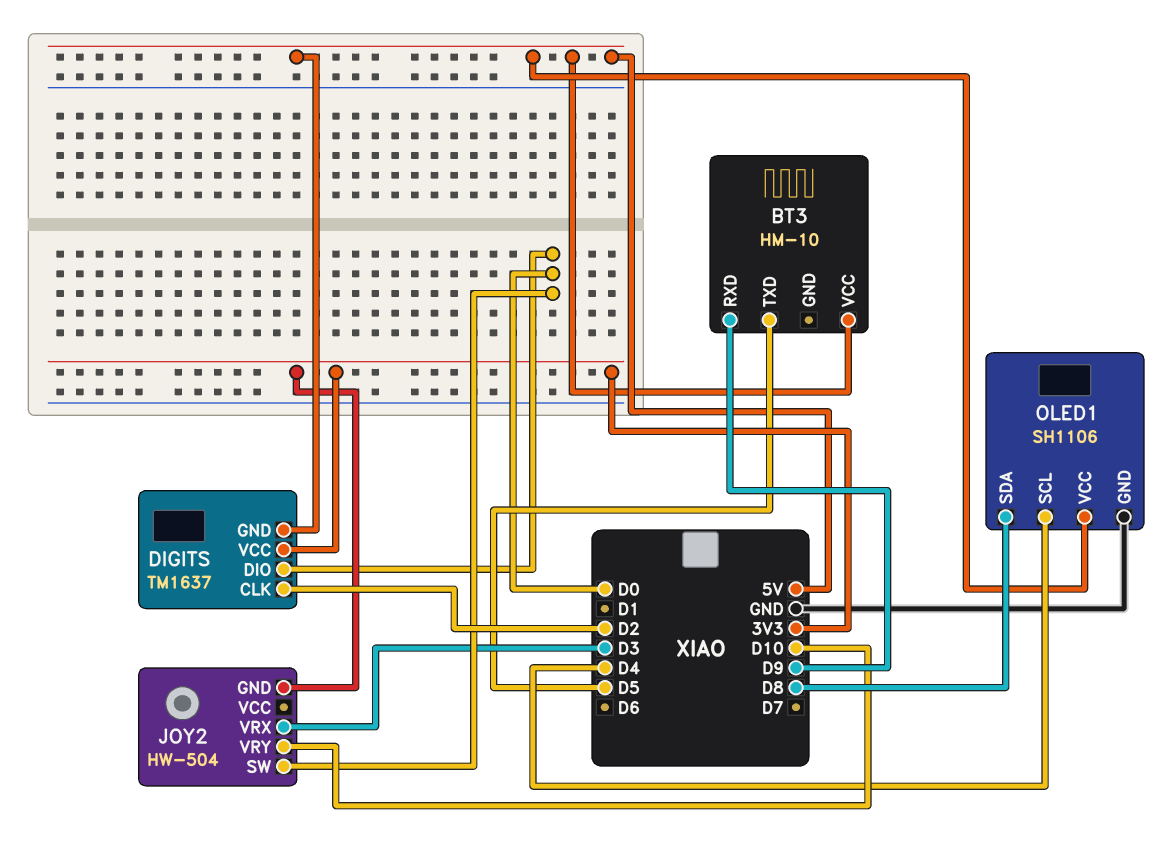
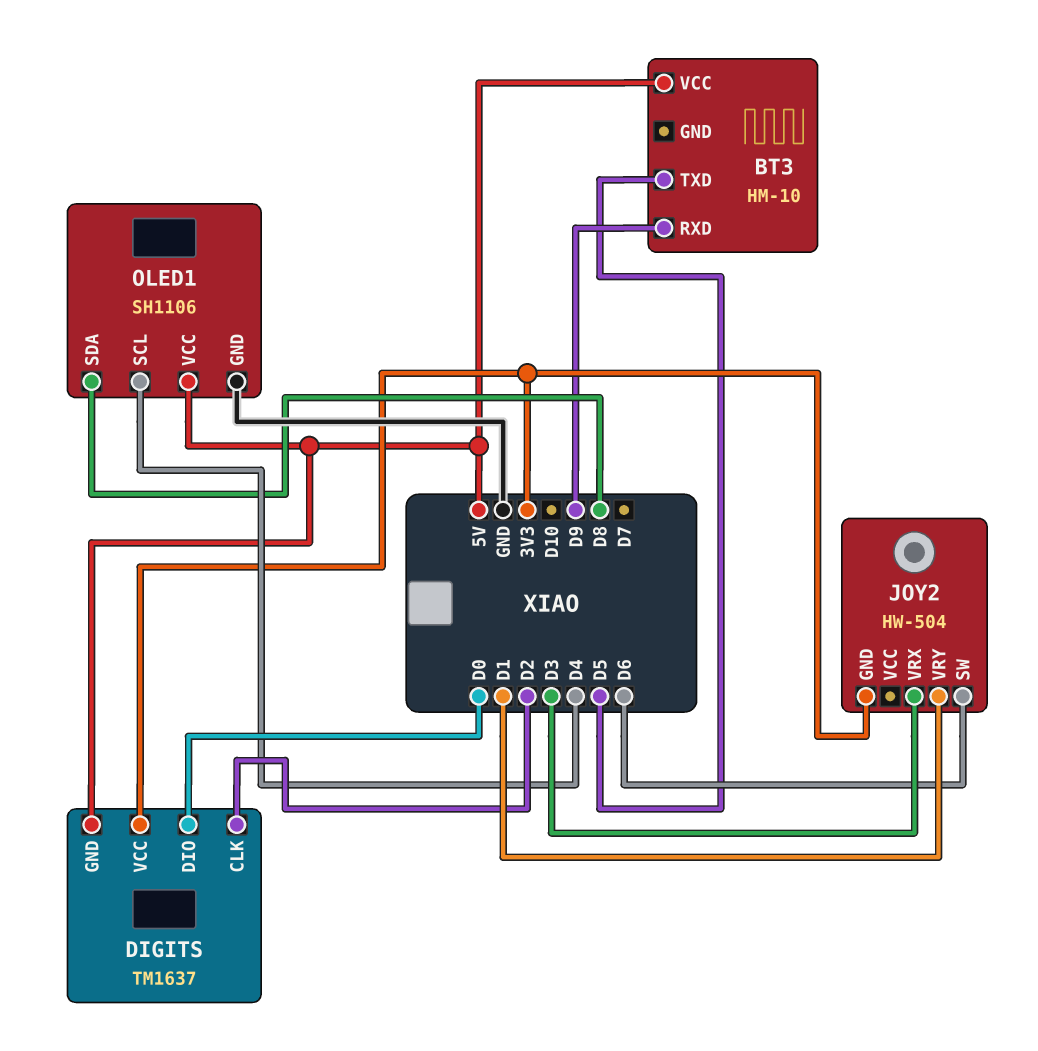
JOY2 pin SW: D0 -> D6
JOY2 pin VRY: D10 -> D1

